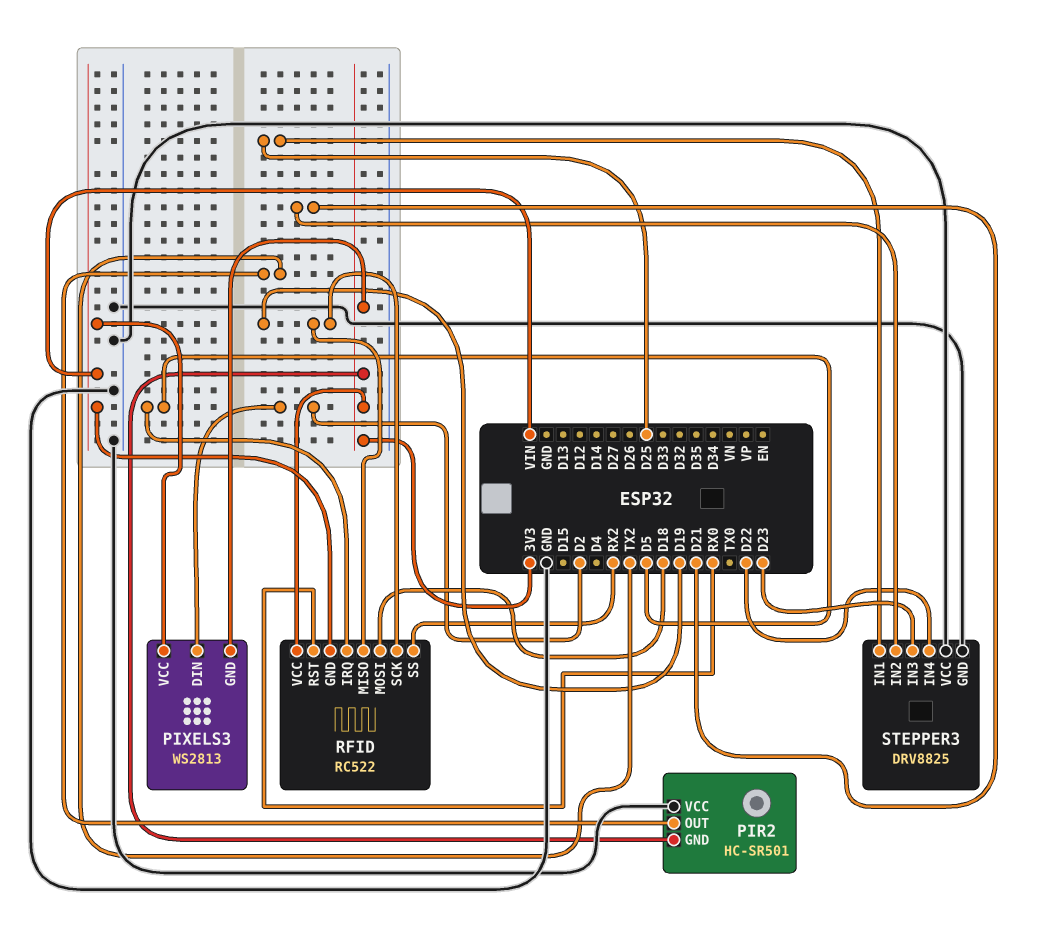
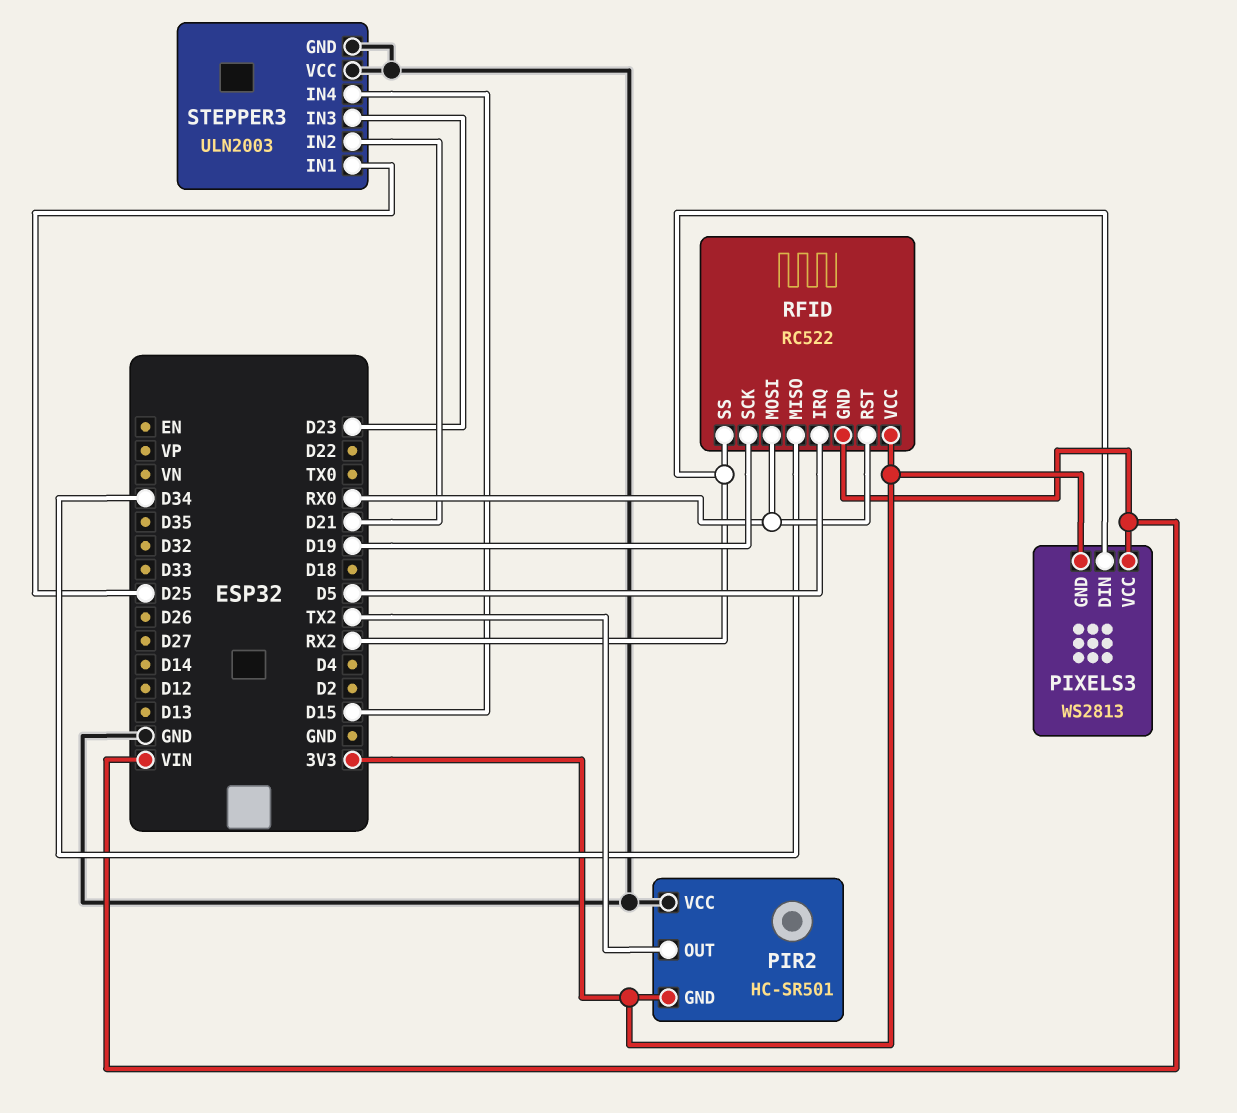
PIXELS3 pin DIN: D2 -> RX2
RFID pin MISO: D19 -> D34
RFID pin MOSI: D18 -> RX0
STEPPER3: DRV8825 -> ULN2003
STEPPER3 pin IN4: D22 -> D15

